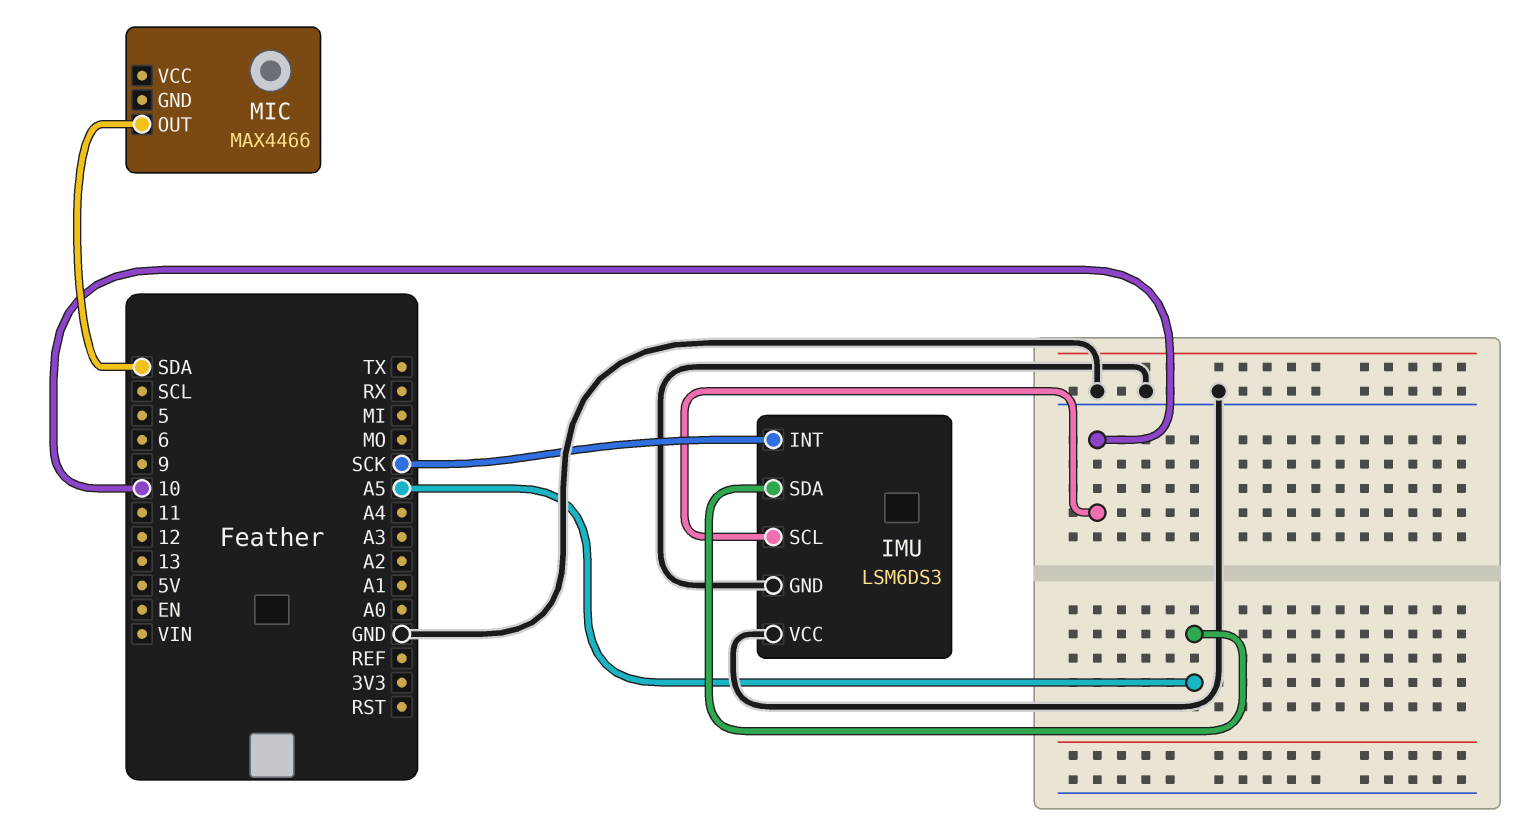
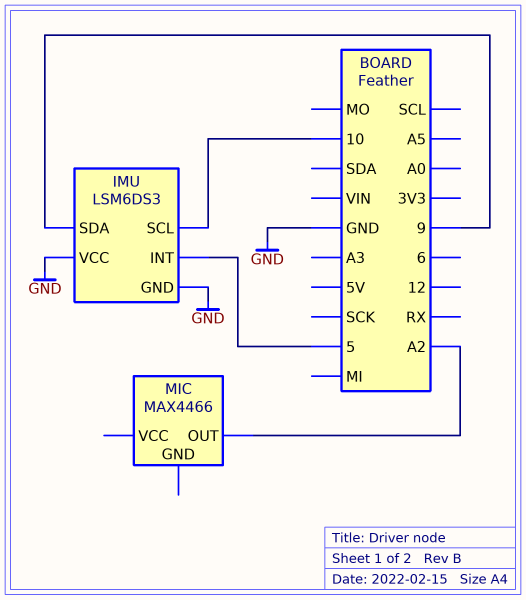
IMU pin INT: SCK -> 5
IMU pin SDA: A5 -> 9
MIC pin OUT: SDA -> A2

